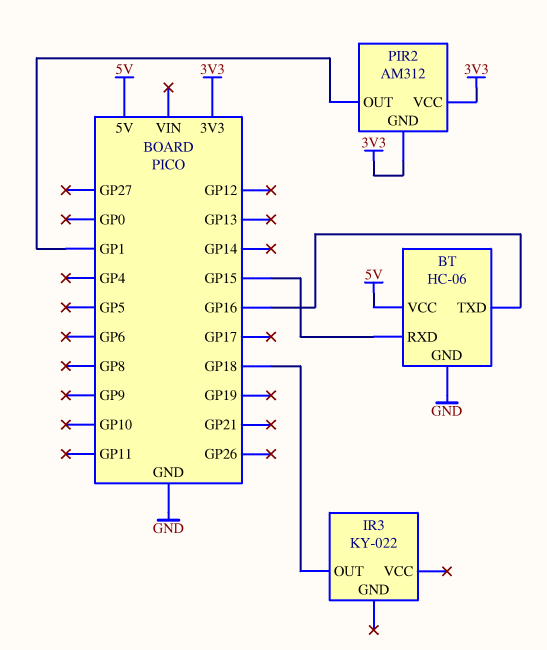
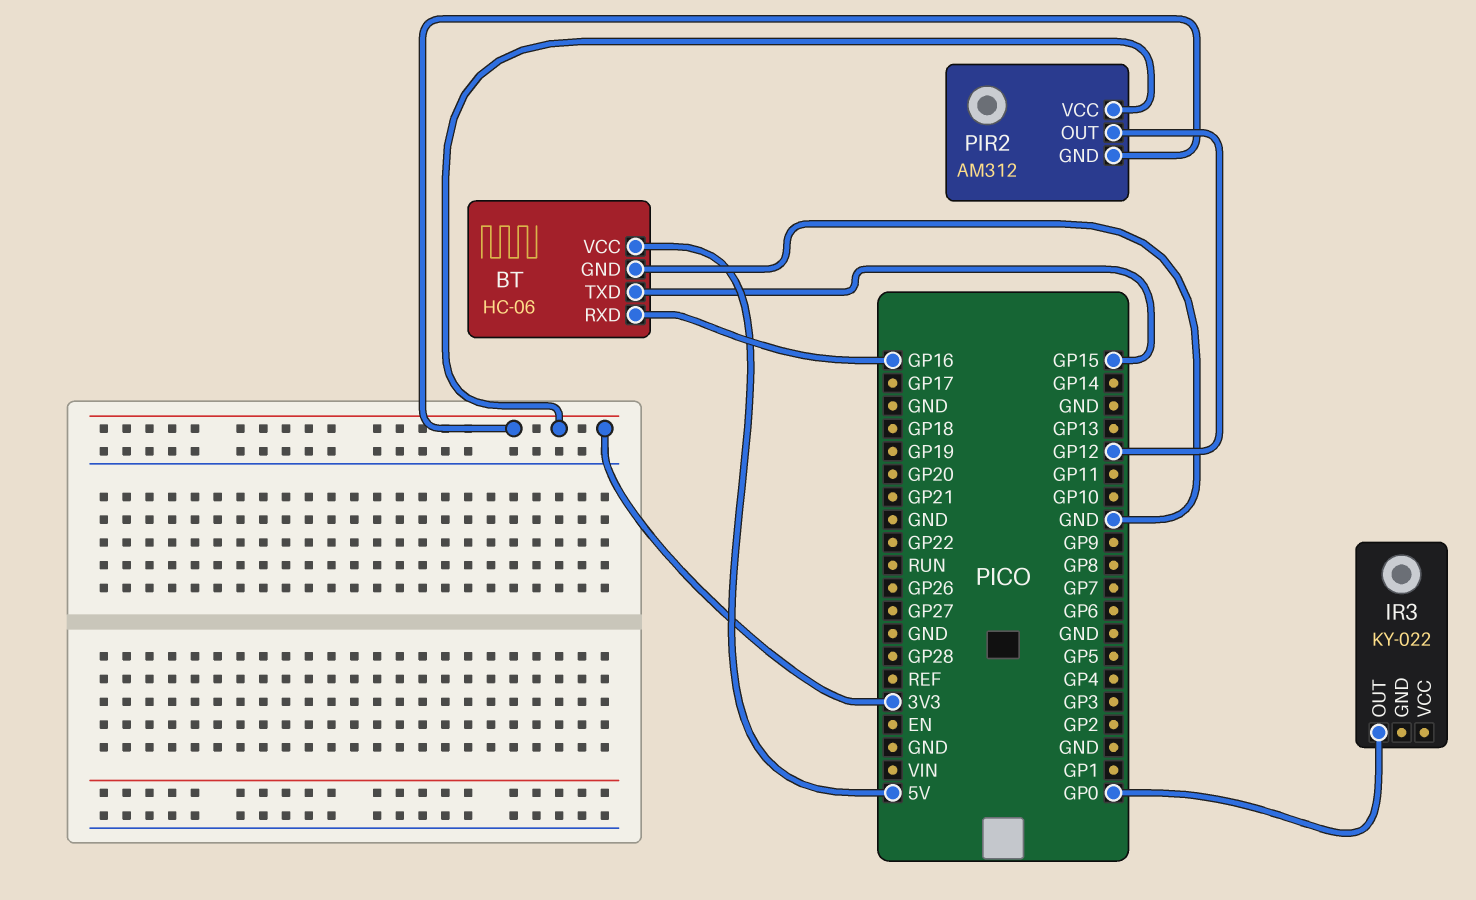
BT pin RXD: GP15 -> GP16
BT pin TXD: GP16 -> GP15
IR3 pin OUT: GP18 -> GP0
PIR2 pin OUT: GP1 -> GP12

